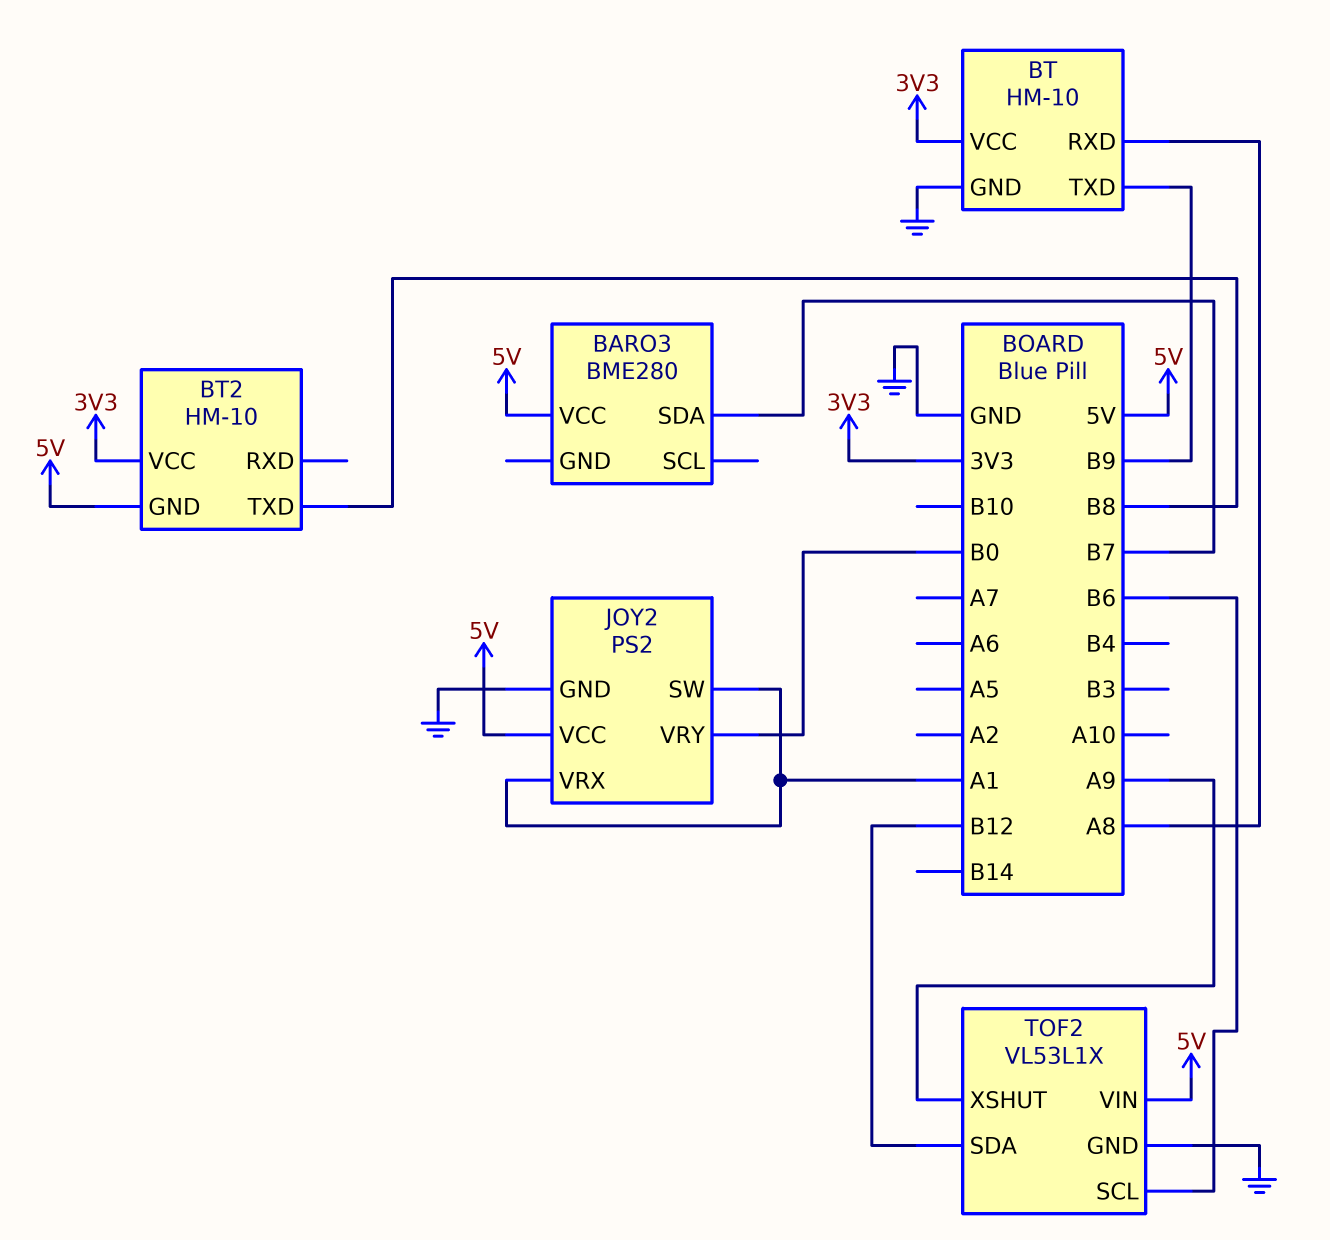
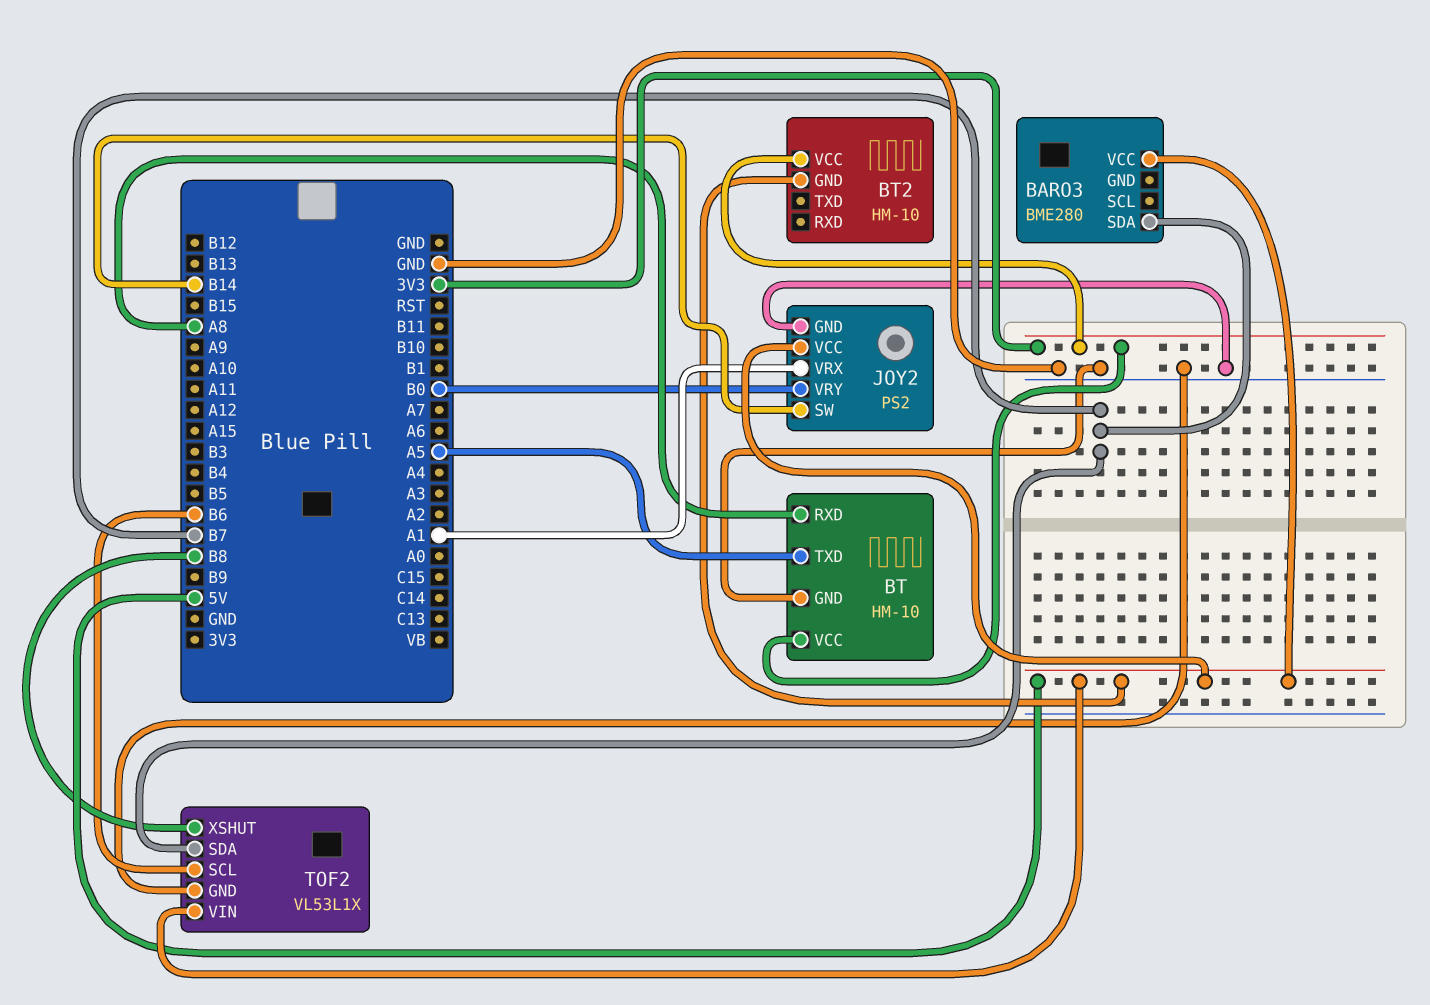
BT pin TXD: B9 -> A5
BT2 pin TXD: B8 -> none
JOY2 pin SW: A1 -> B14
TOF2 pin SDA: B12 -> B7
TOF2 pin XSHUT: A9 -> B8

